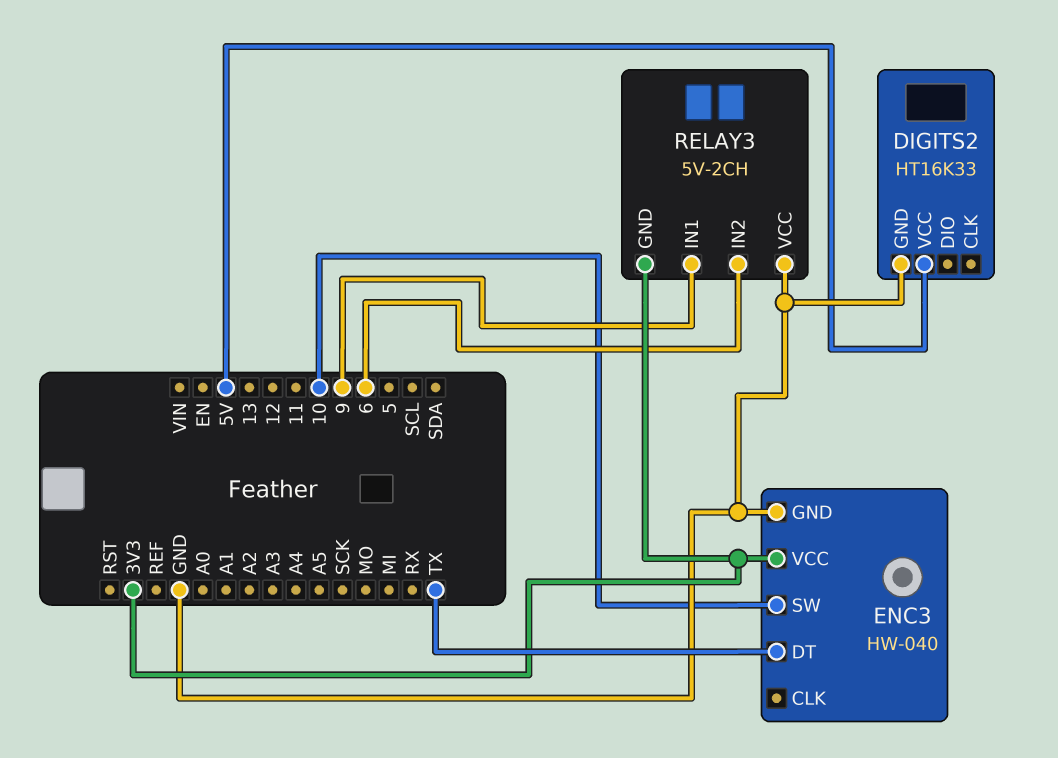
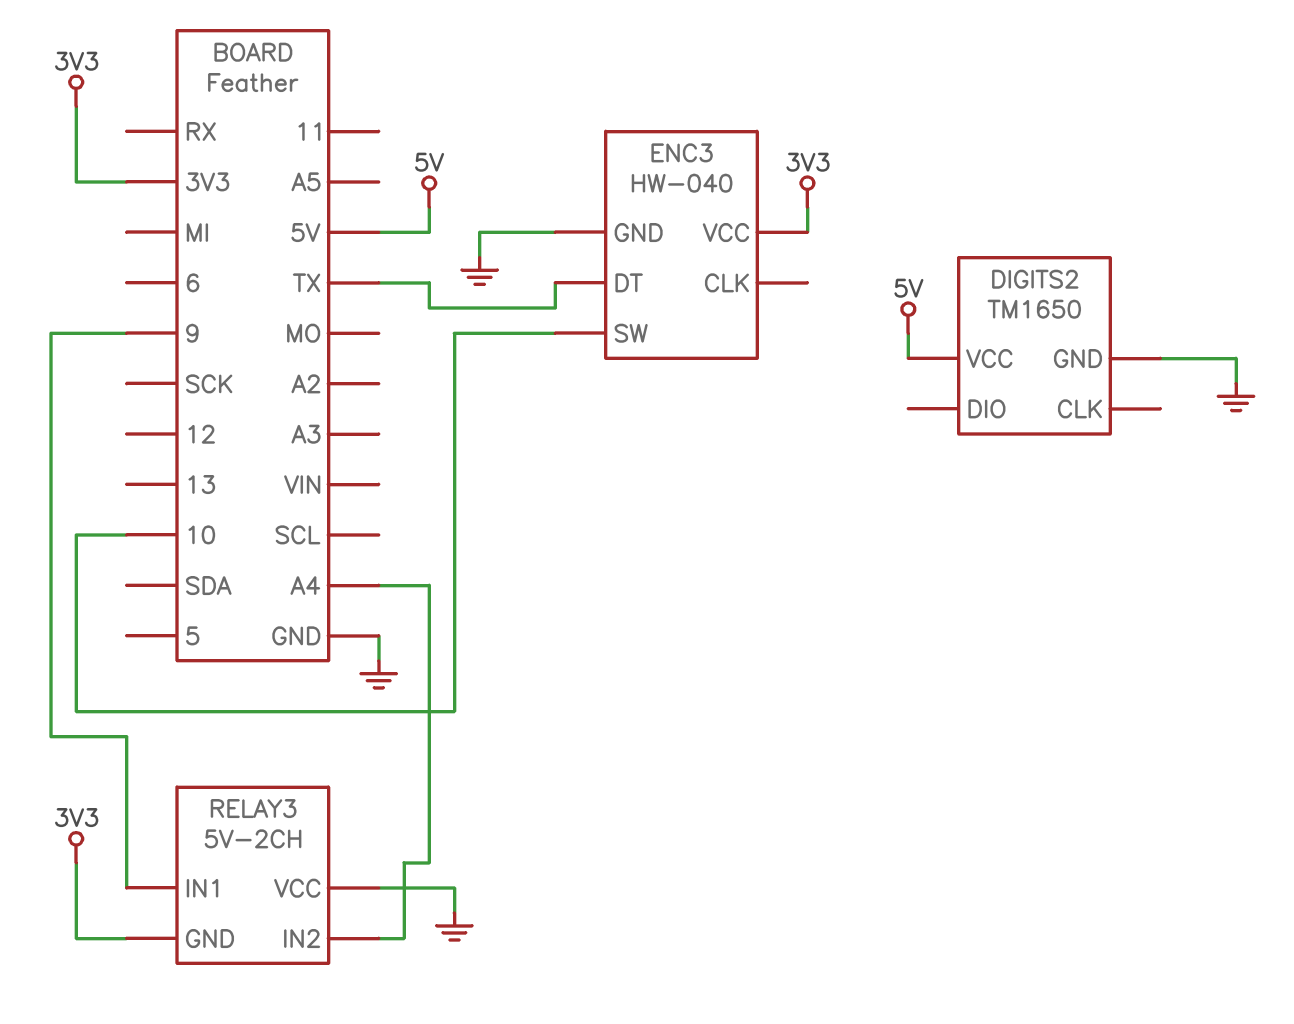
DIGITS2: HT16K33 -> TM1650
RELAY3 pin IN2: 6 -> A4

